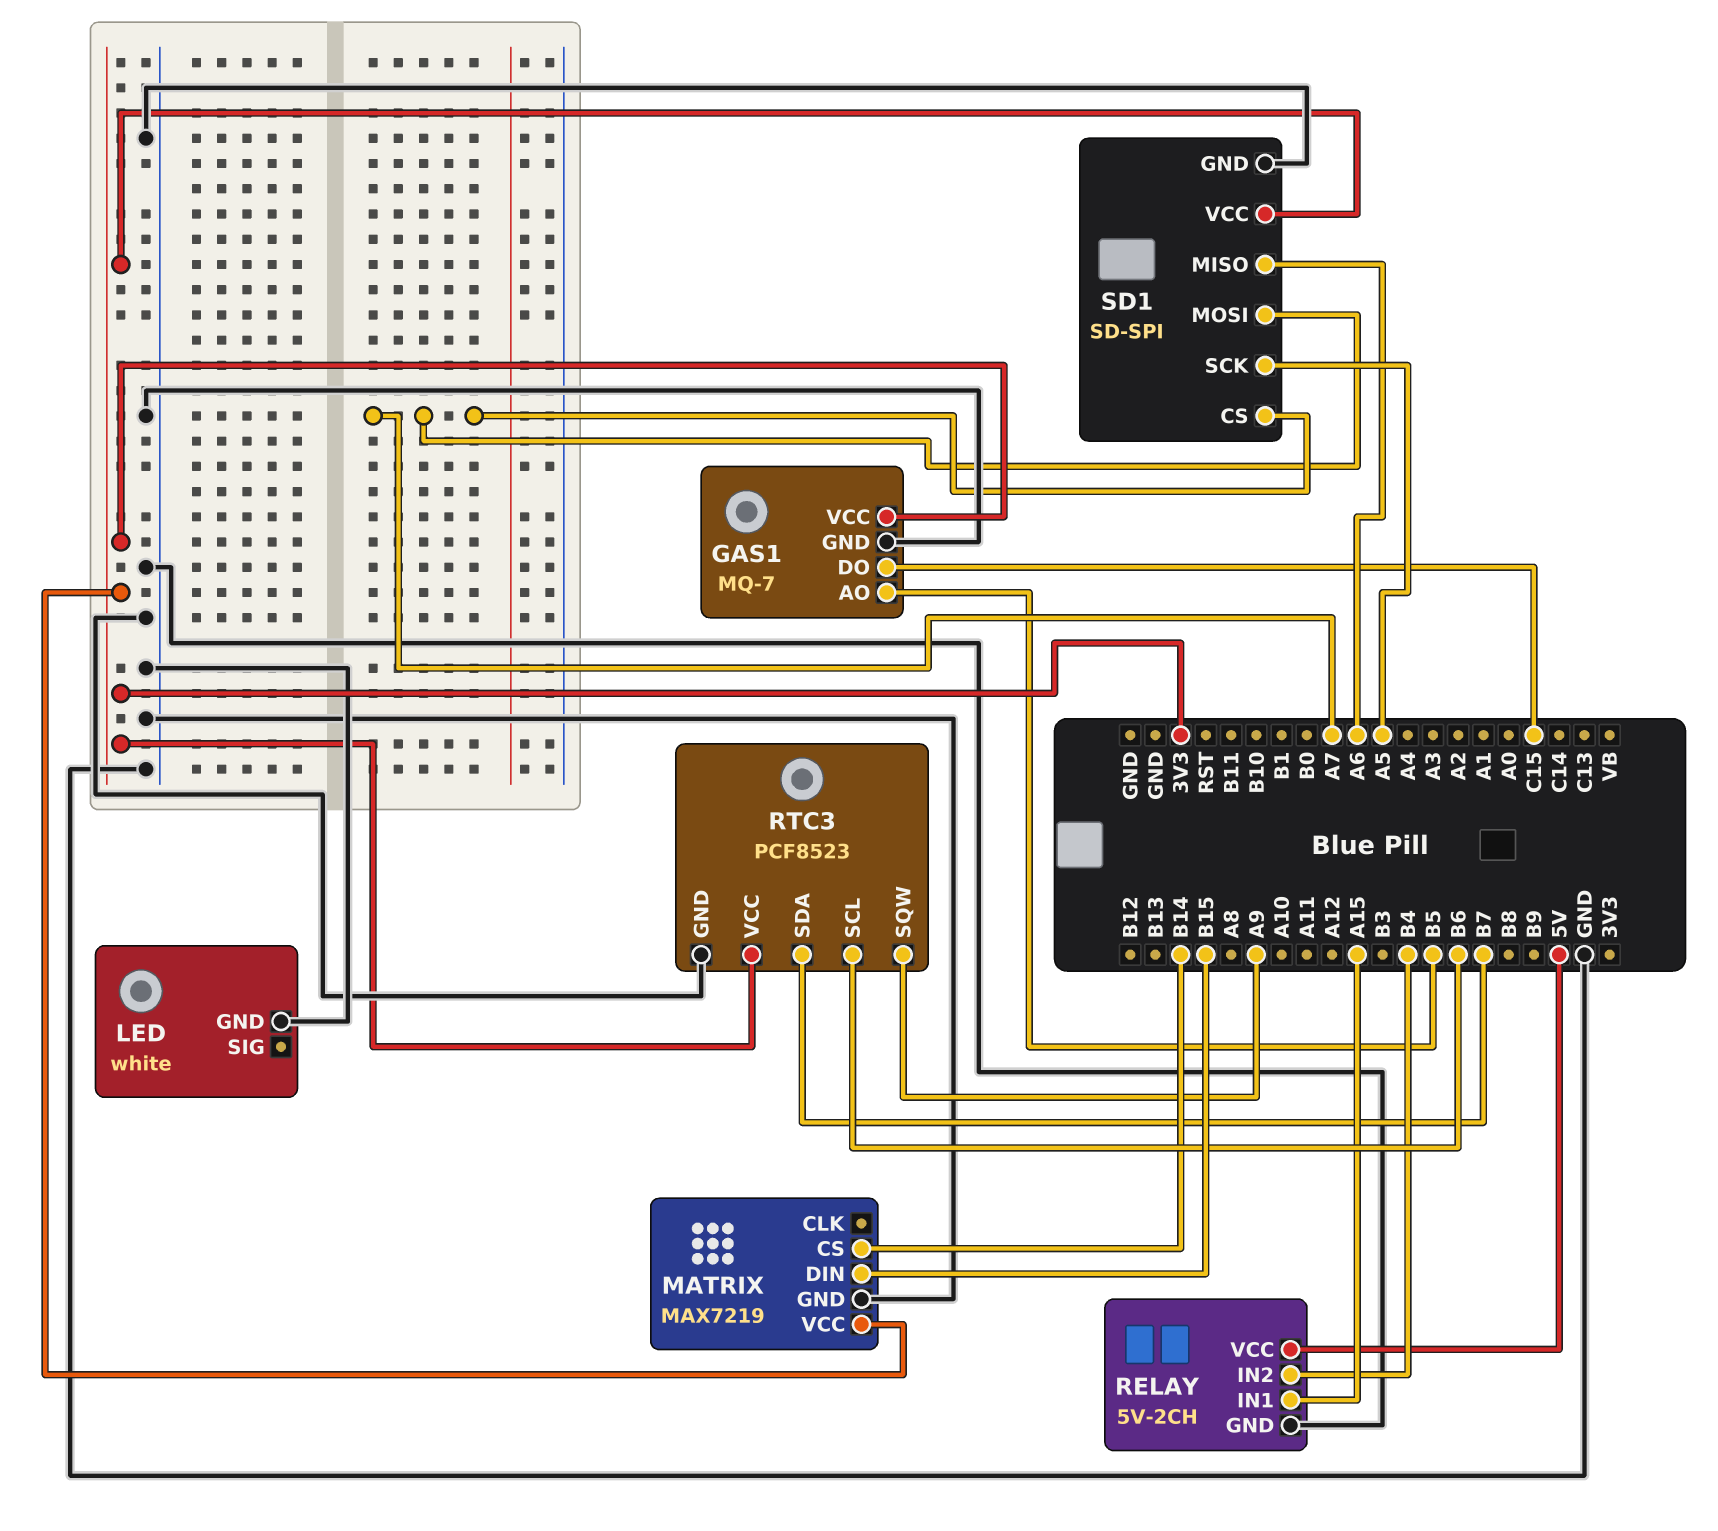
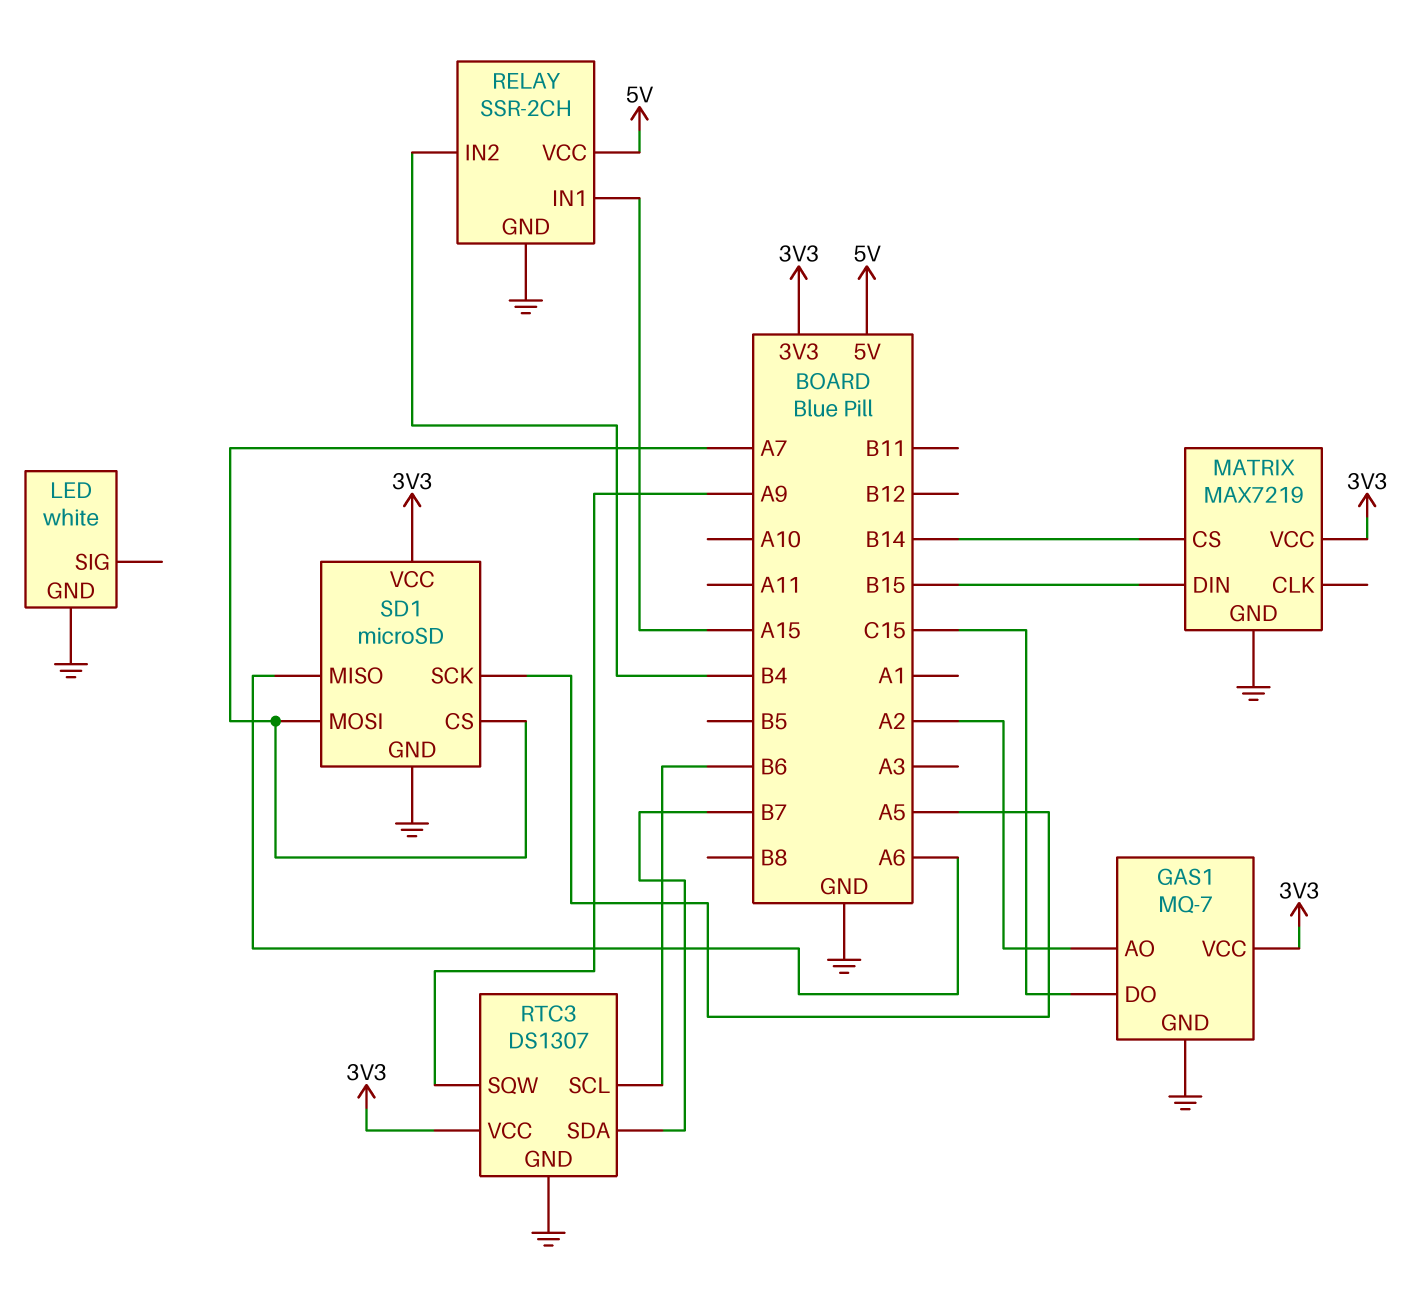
GAS1 pin AO: B5 -> A2
RELAY: 5V-2CH -> SSR-2CH
RTC3: PCF8523 -> DS1307
SD1: SD-SPI -> microSD

